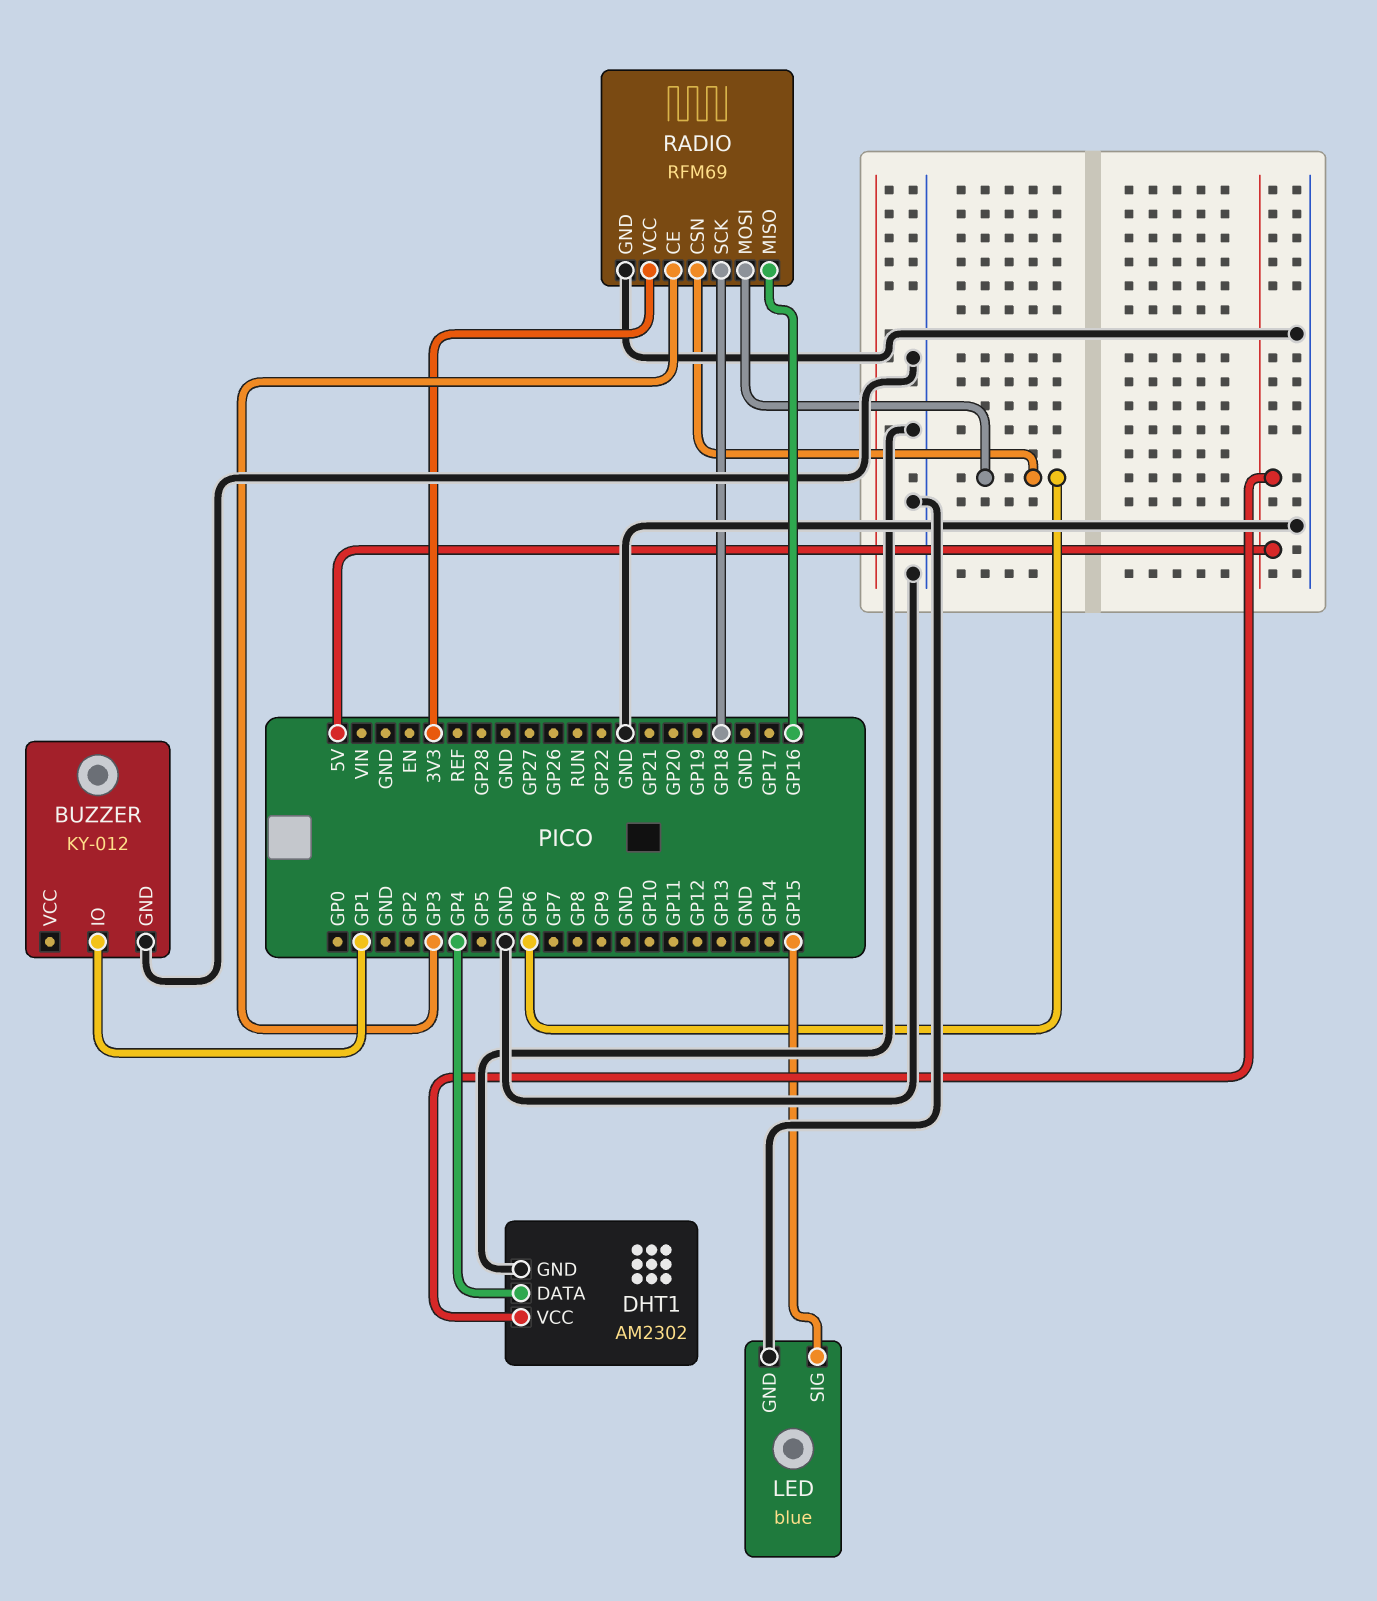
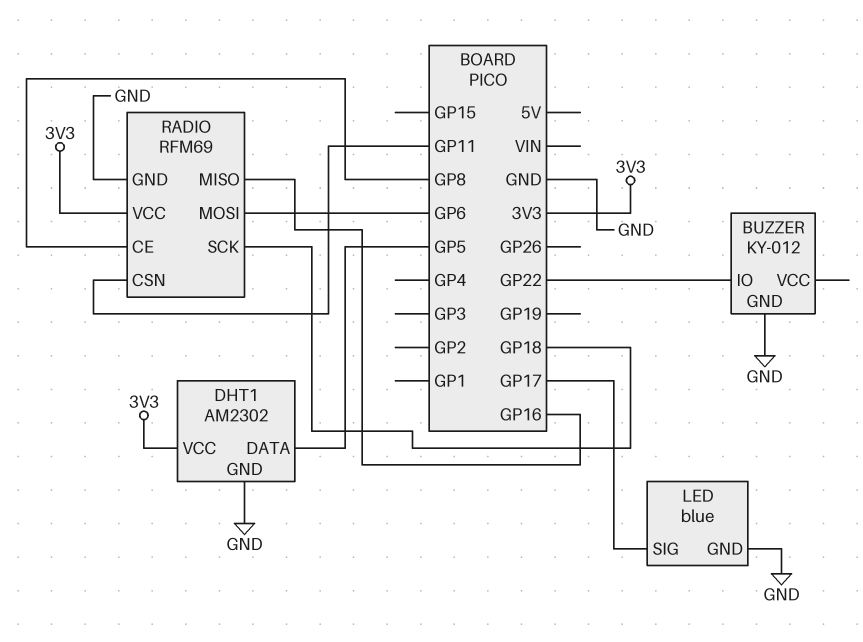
BUZZER pin IO: GP1 -> GP22
DHT1 pin DATA: GP4 -> GP5
DHT1 pin VCC: 5V -> 3V3
LED pin SIG: GP15 -> GP17
RADIO pin CE: GP3 -> GP8
RADIO pin CSN: GP6 -> GP11

